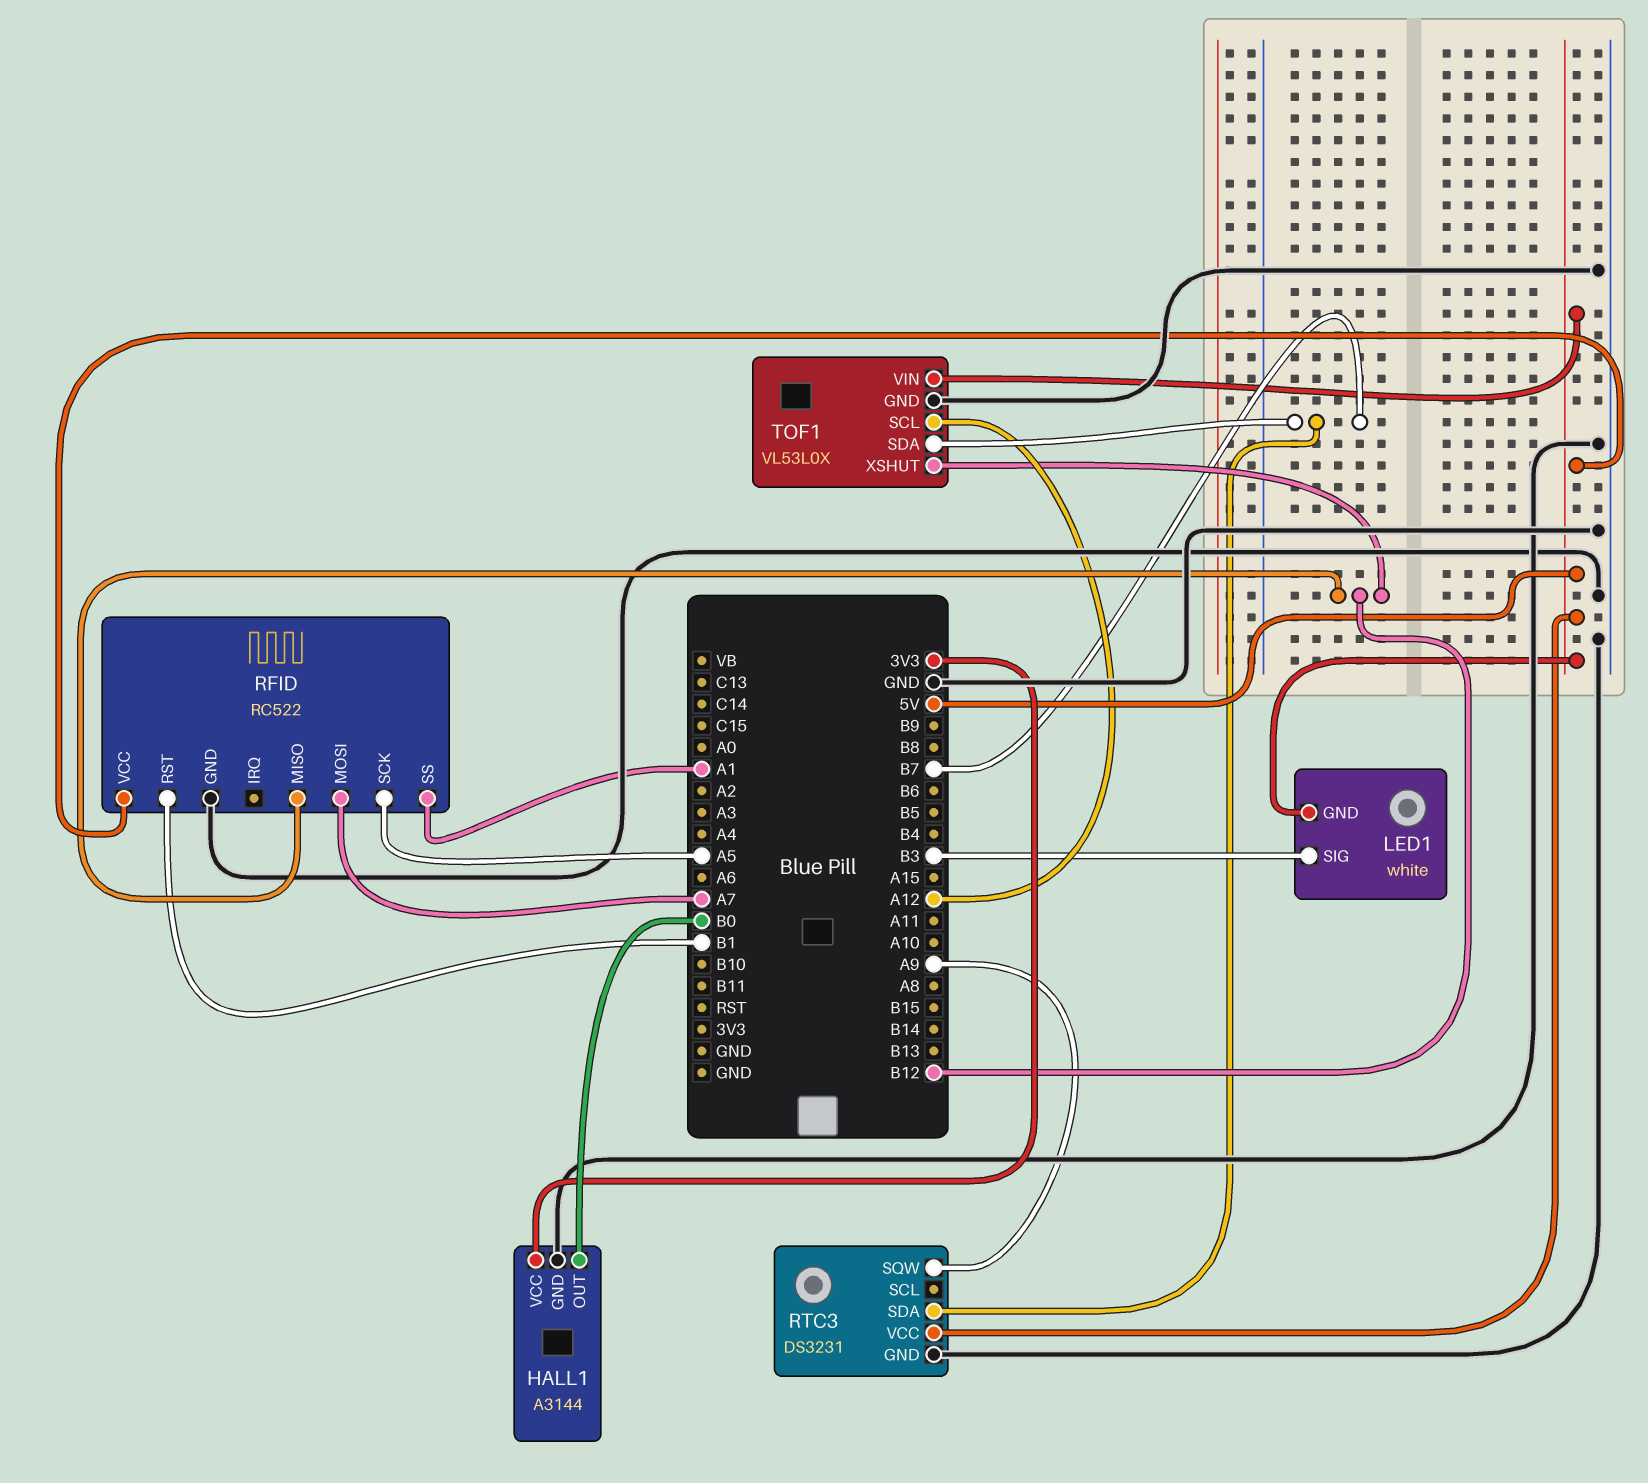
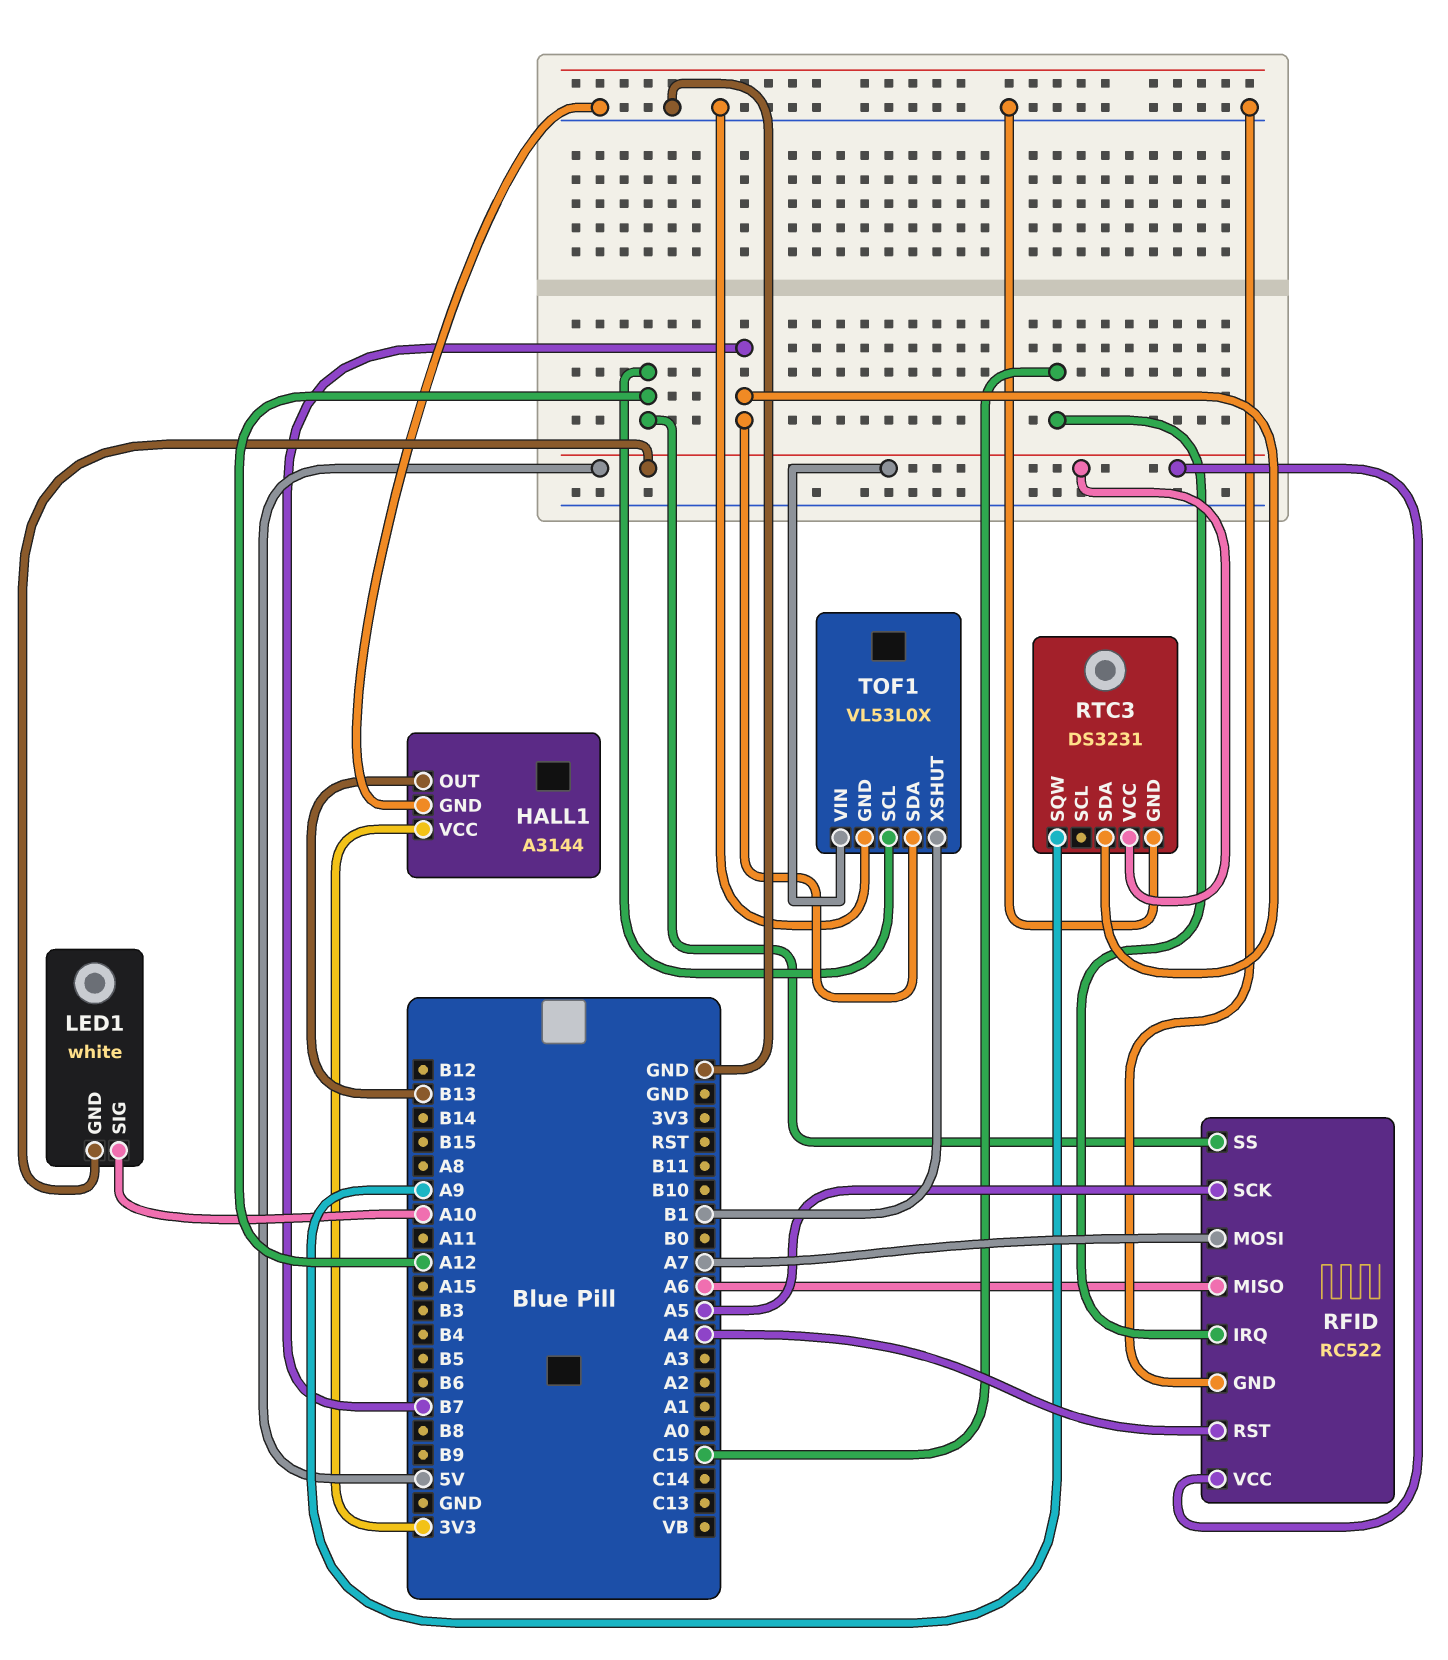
HALL1 pin OUT: B0 -> B13
LED1 pin SIG: B3 -> A10
RFID pin IRQ: none -> C15
RFID pin MISO: B12 -> A6
RFID pin RST: B1 -> A4
RFID pin SS: A1 -> A12
TOF1 pin XSHUT: B12 -> B1

